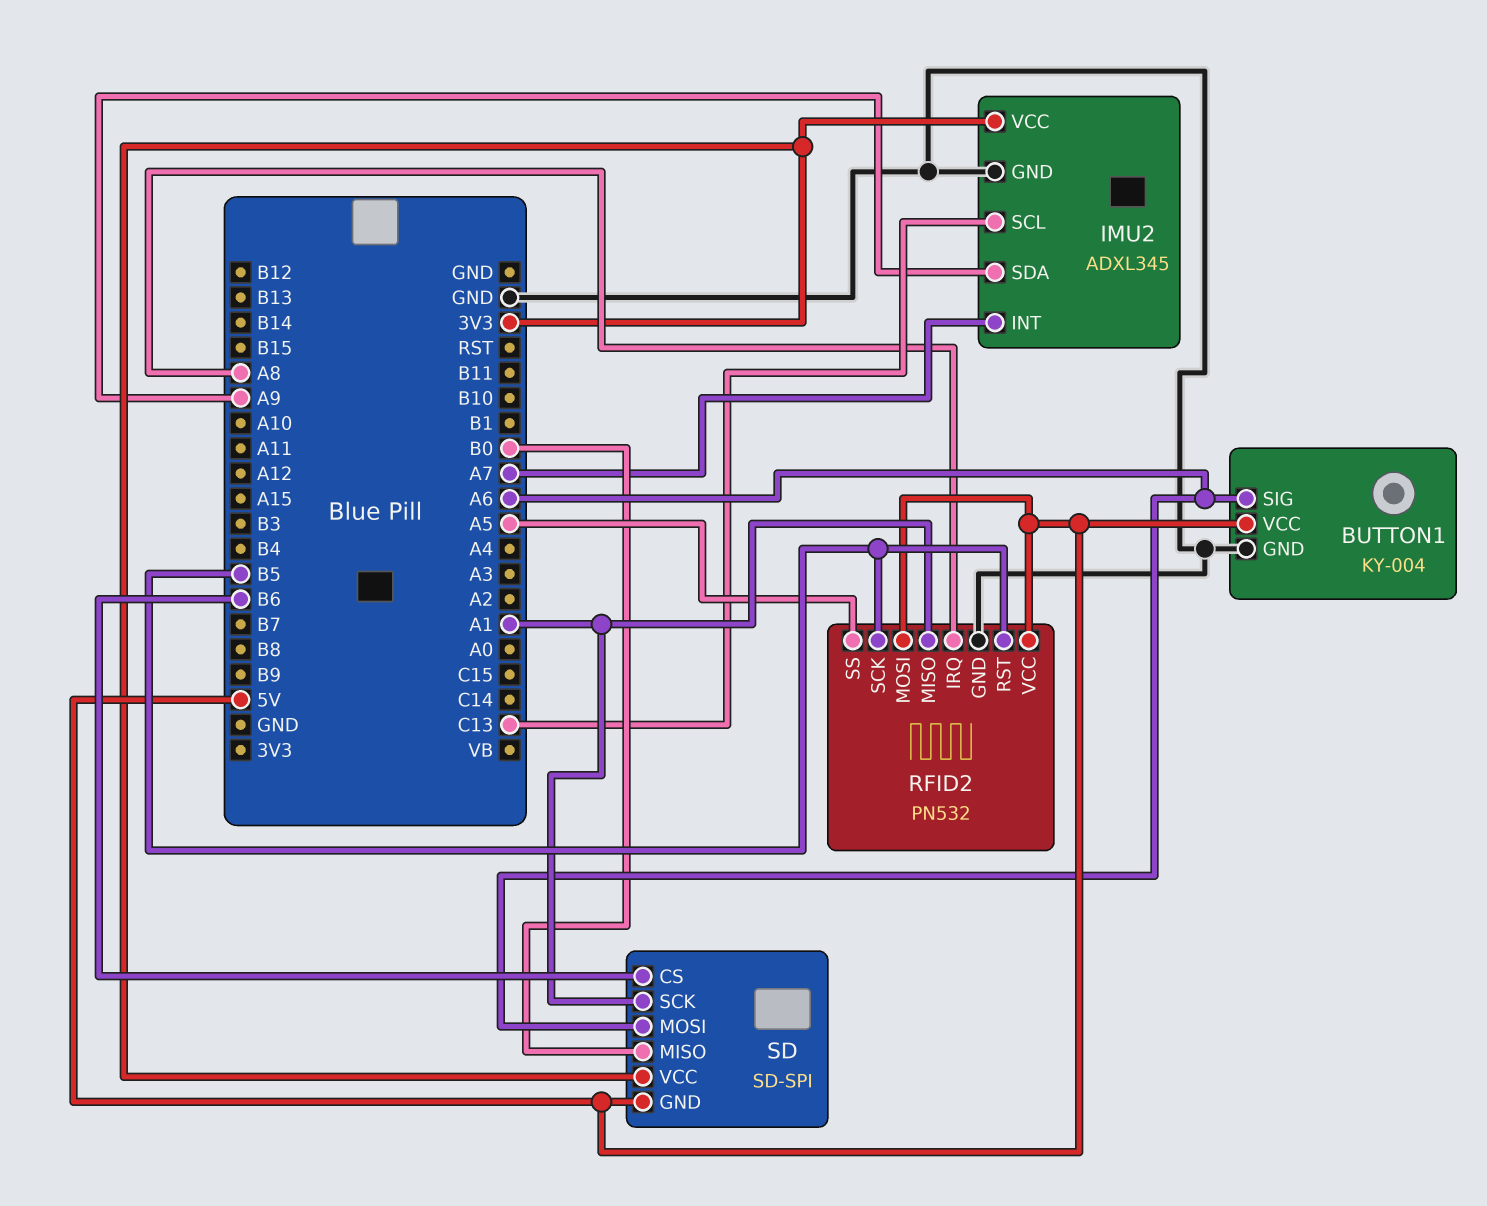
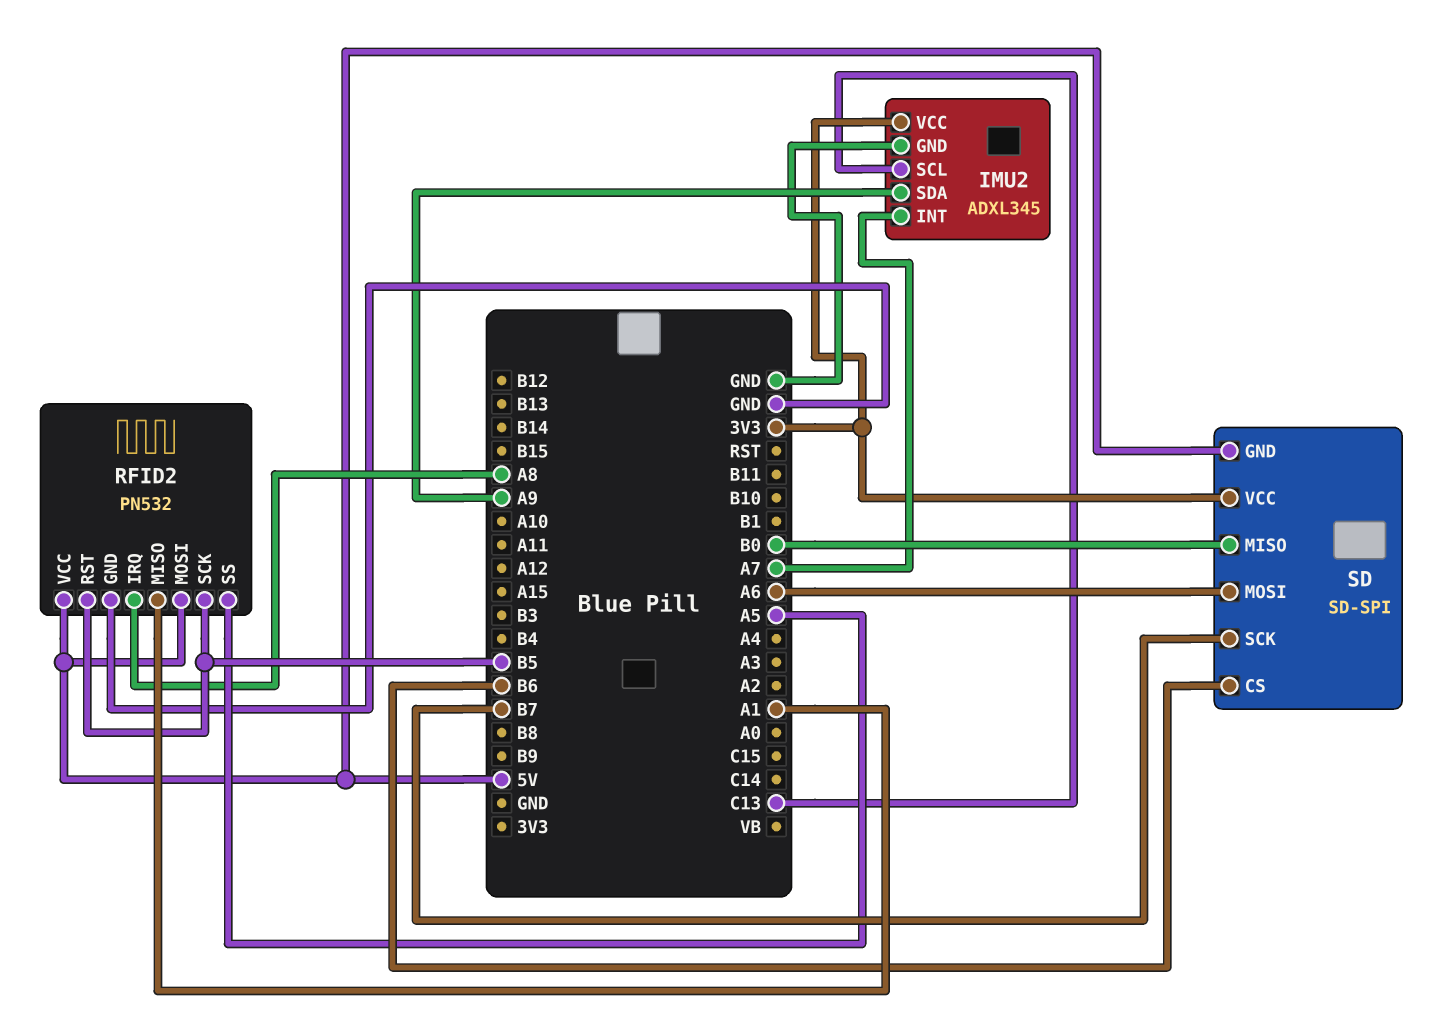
BUTTON1: KY-004 -> none
BUTTON1 pin GND: GND -> none
BUTTON1 pin SIG: A6 -> none
BUTTON1 pin VCC: 5V -> none
SD pin SCK: A1 -> B7

